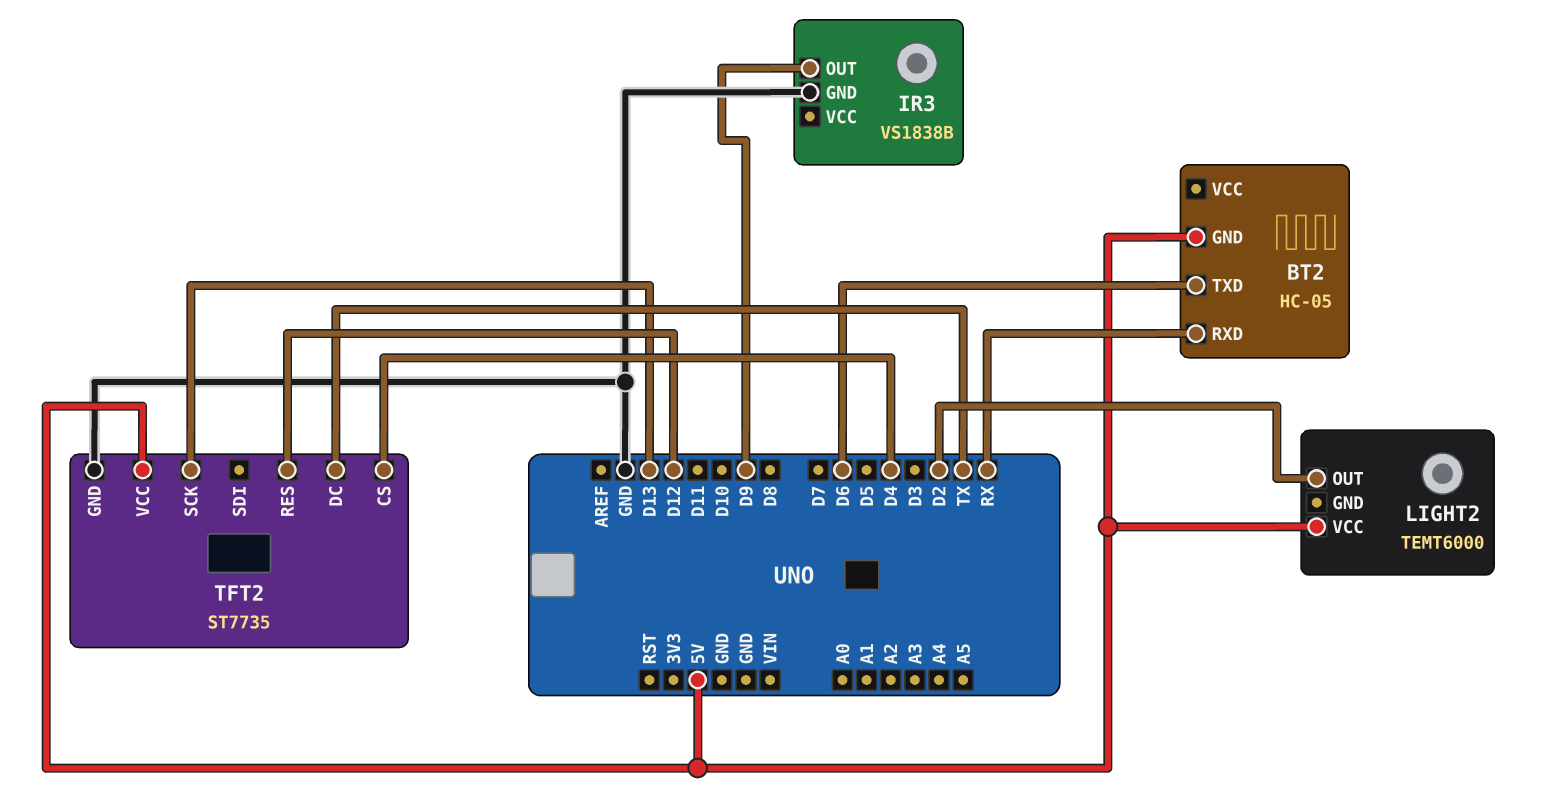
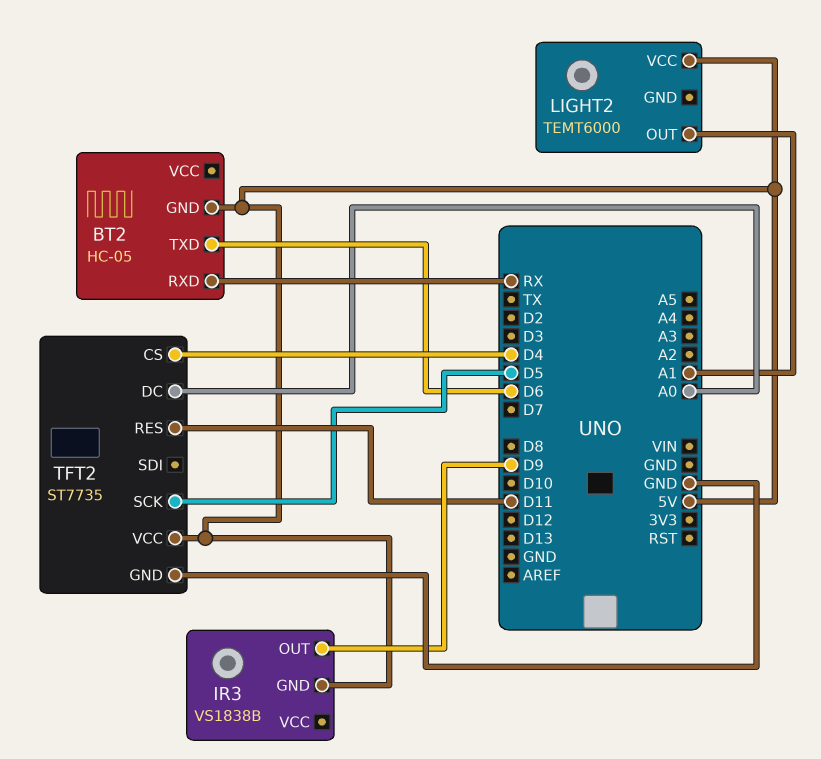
IR3 pin GND: GND -> 5V
LIGHT2 pin OUT: D2 -> A1
TFT2 pin DC: TX -> A0
TFT2 pin RES: D12 -> D11
TFT2 pin SCK: D13 -> D5

